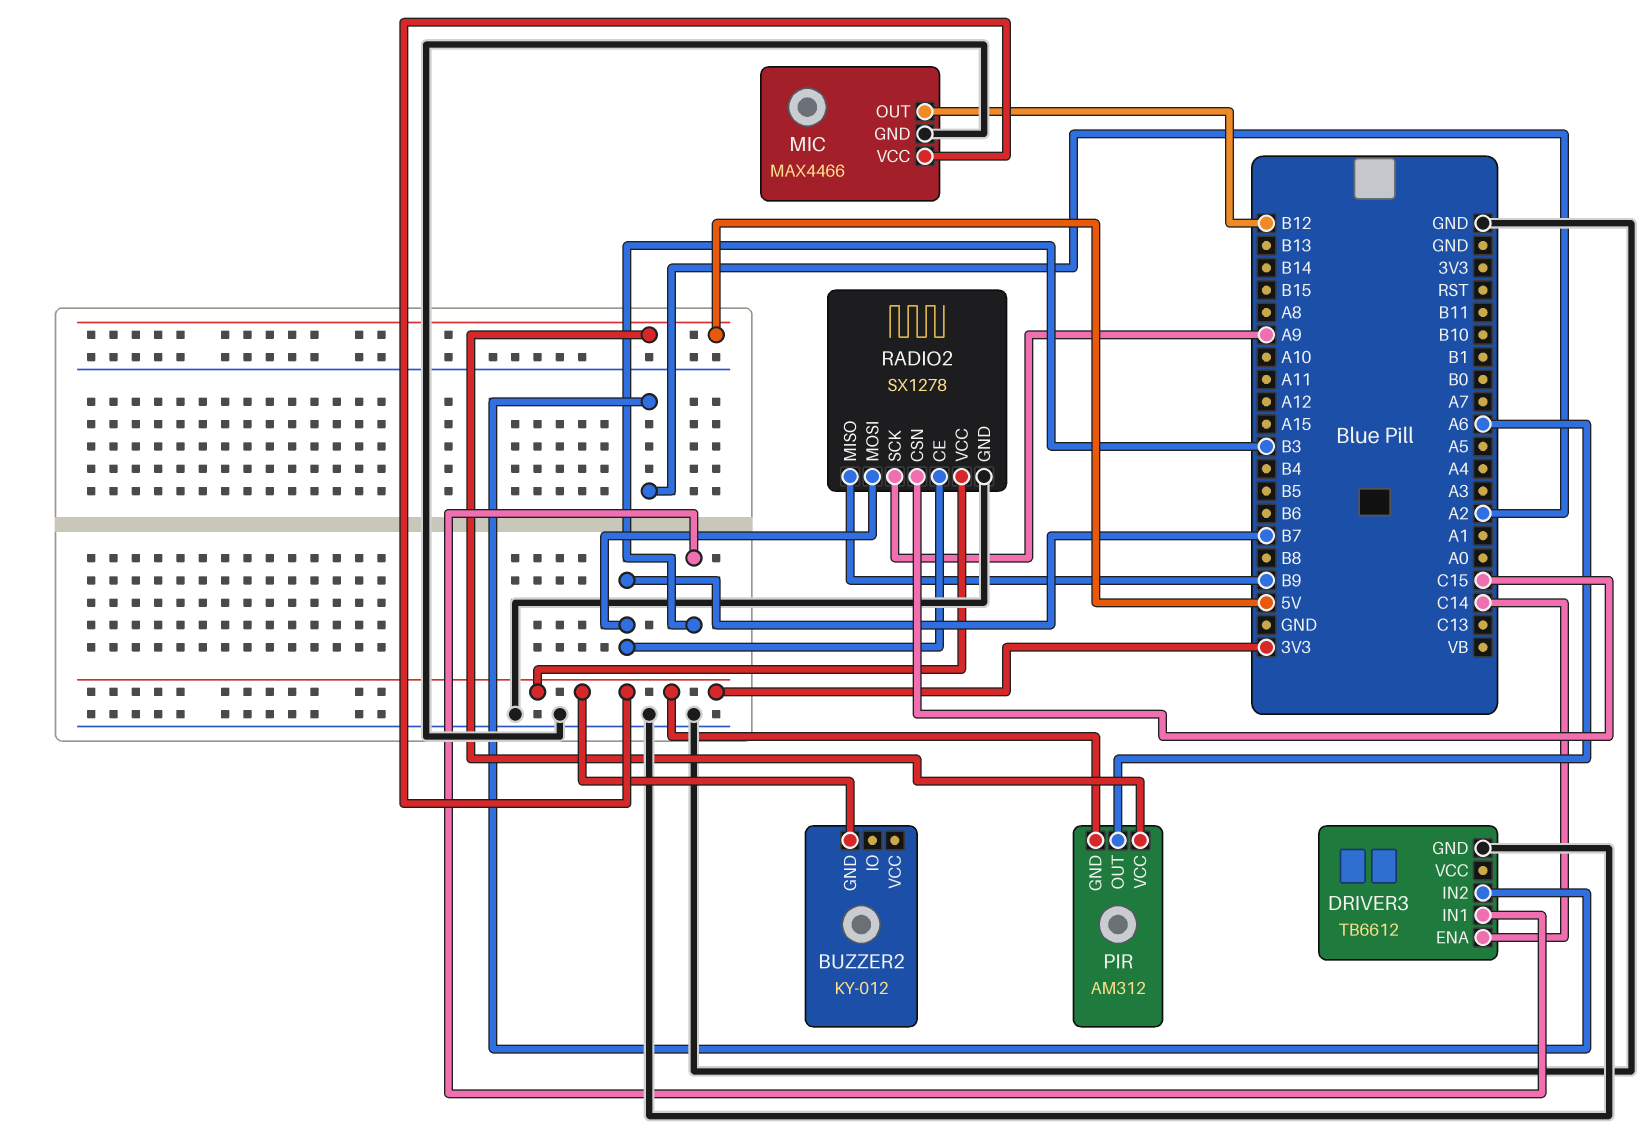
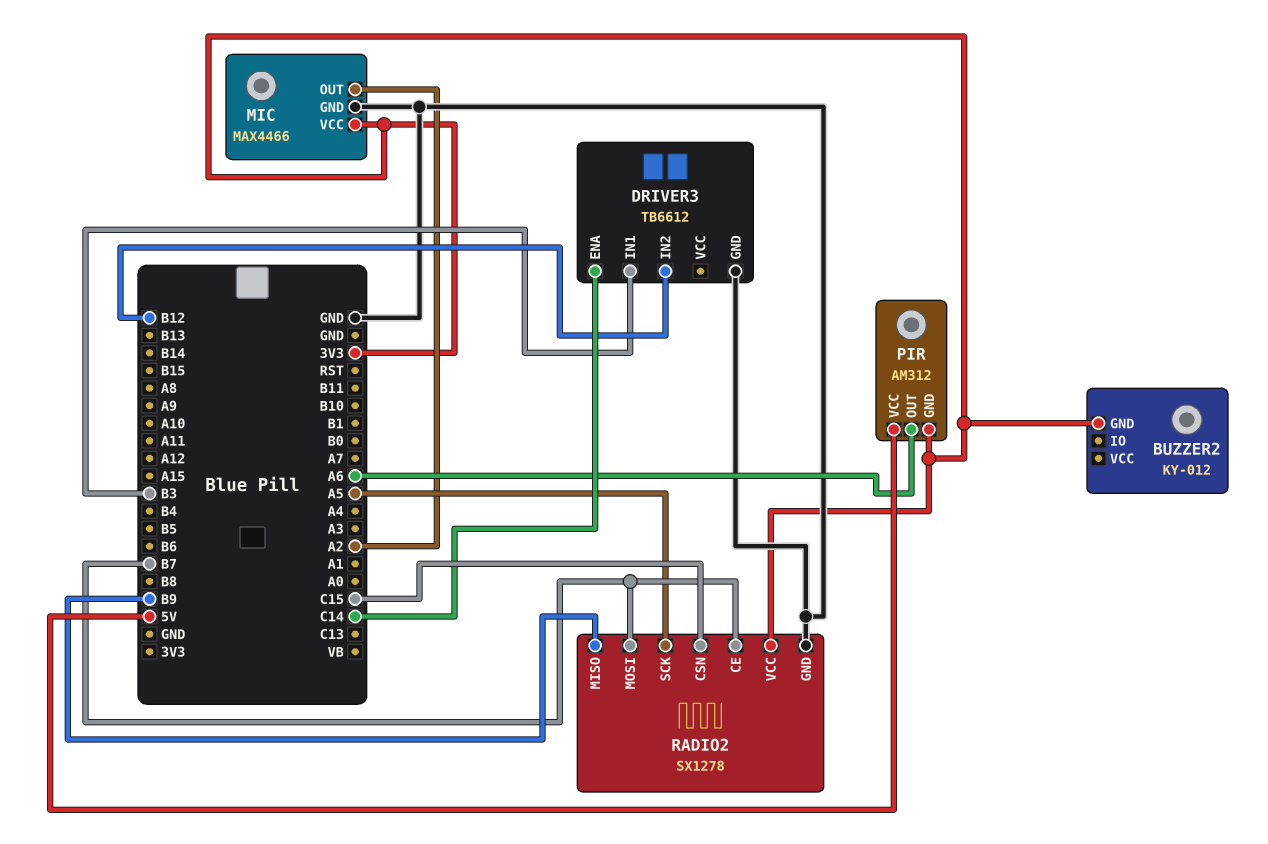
DRIVER3 pin IN2: A2 -> B12
MIC pin OUT: B12 -> A2
RADIO2 pin SCK: A9 -> A5

